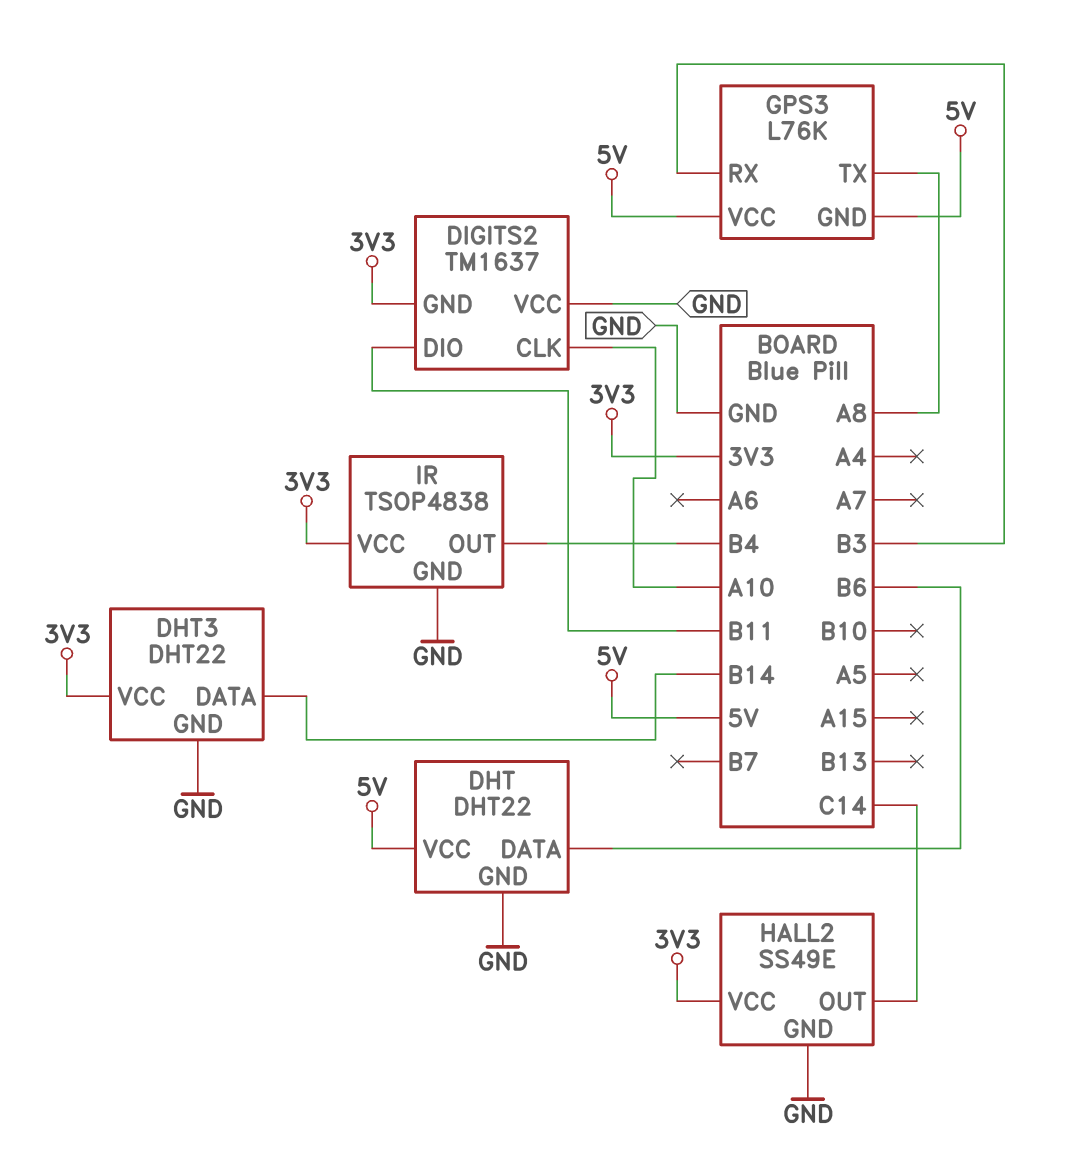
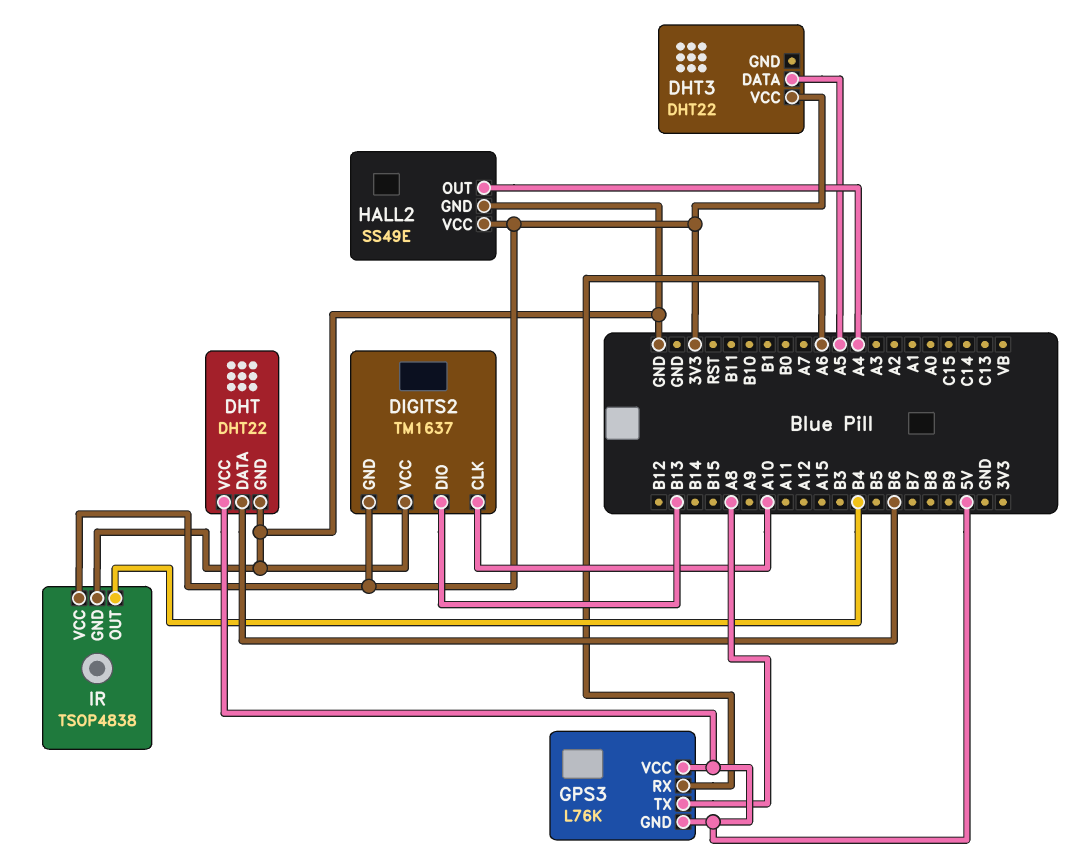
DHT3 pin DATA: B14 -> A5
DHT3 pin GND: GND -> none
DIGITS2 pin DIO: B11 -> B13
GPS3 pin RX: B3 -> A6
HALL2 pin OUT: C14 -> A4

